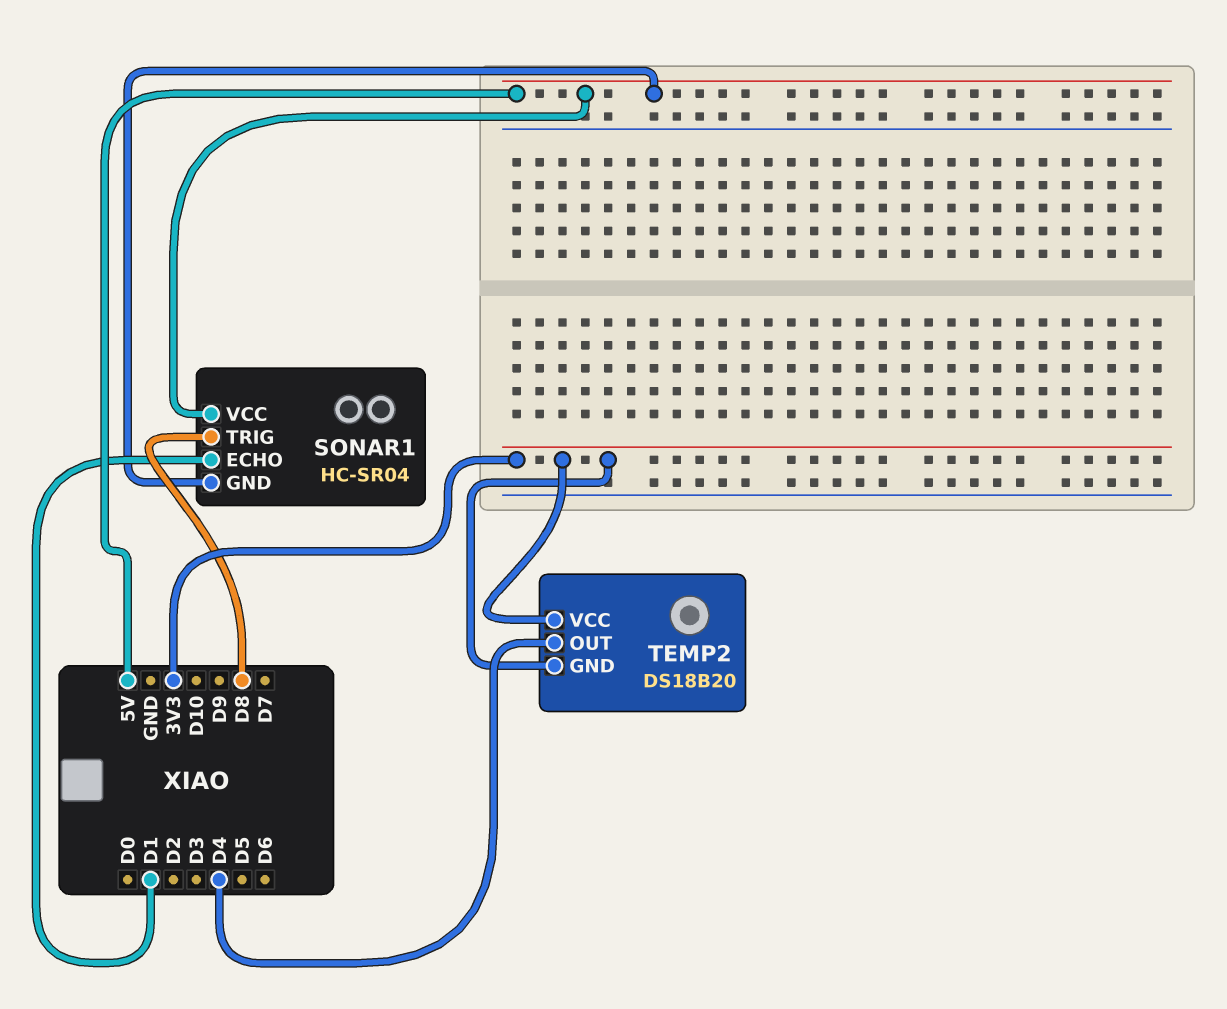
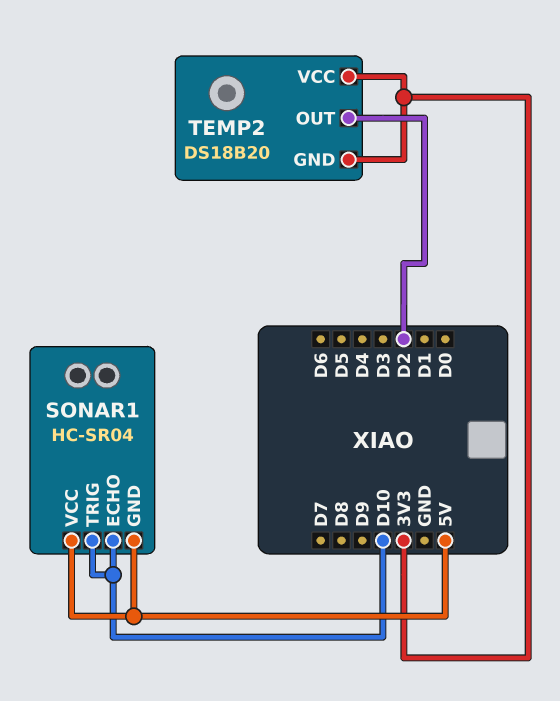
SONAR1 pin ECHO: D1 -> D10
SONAR1 pin TRIG: D8 -> D10
TEMP2 pin OUT: D4 -> D2

